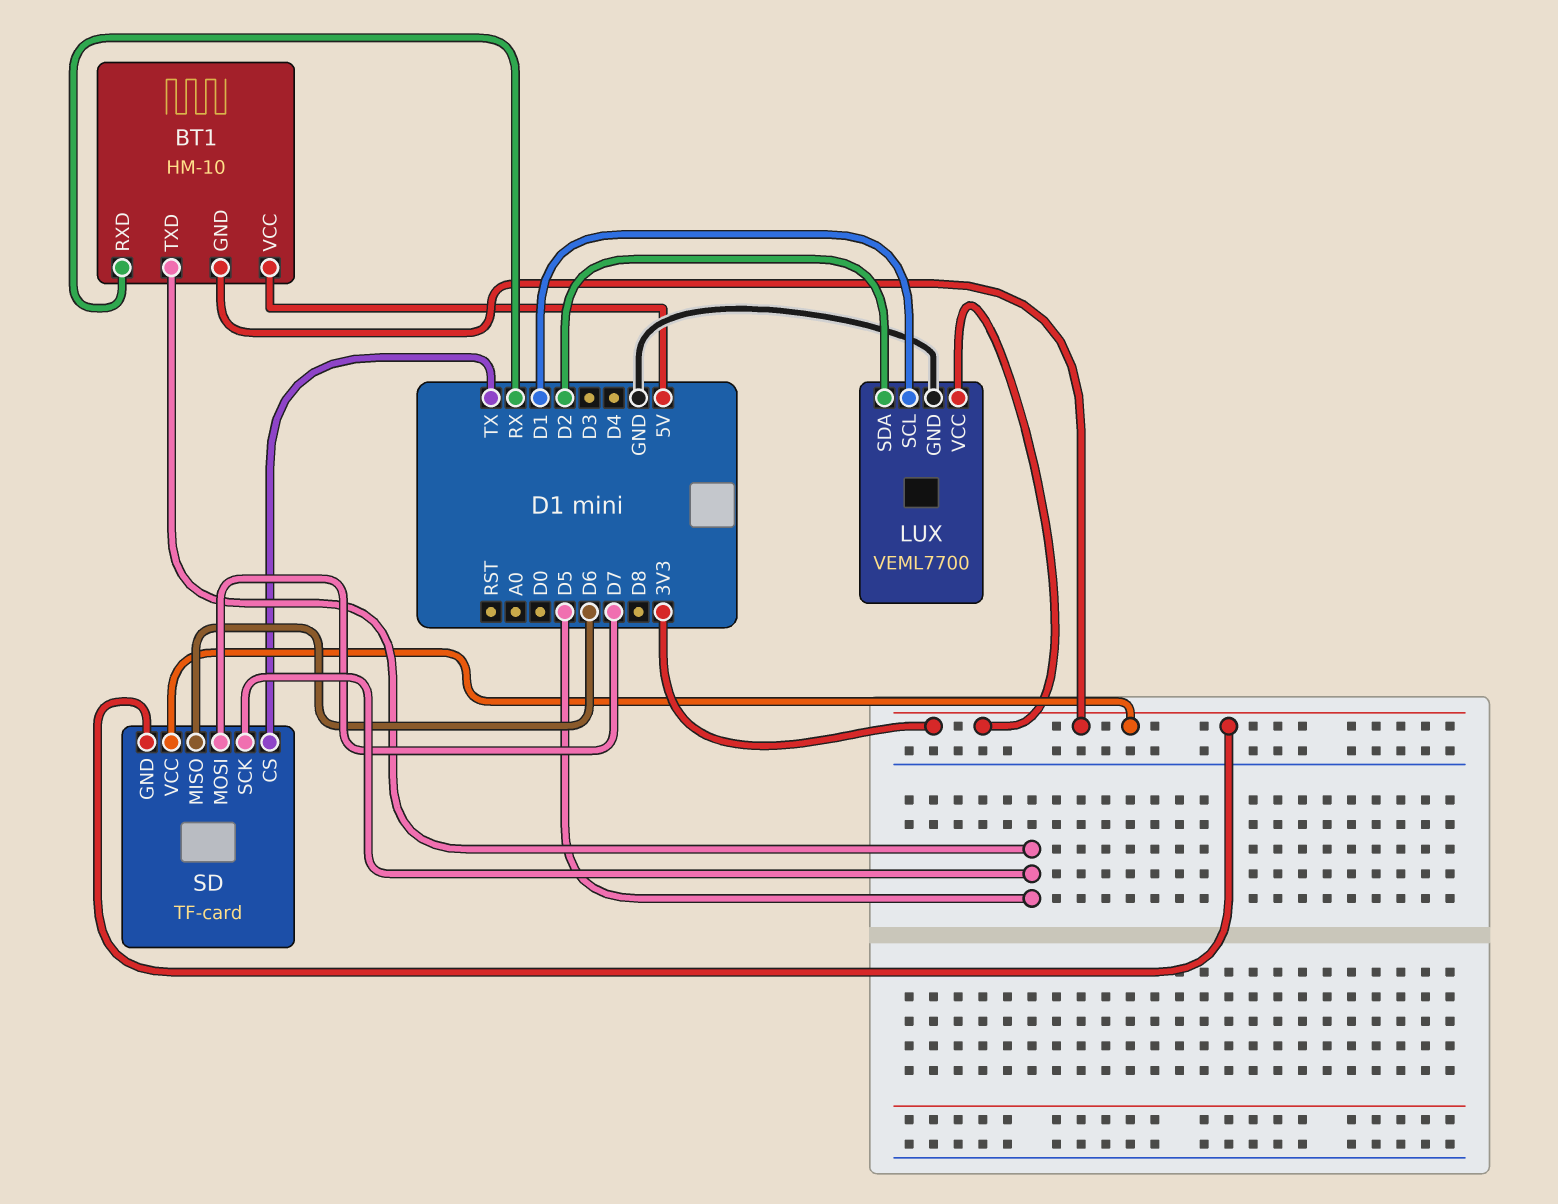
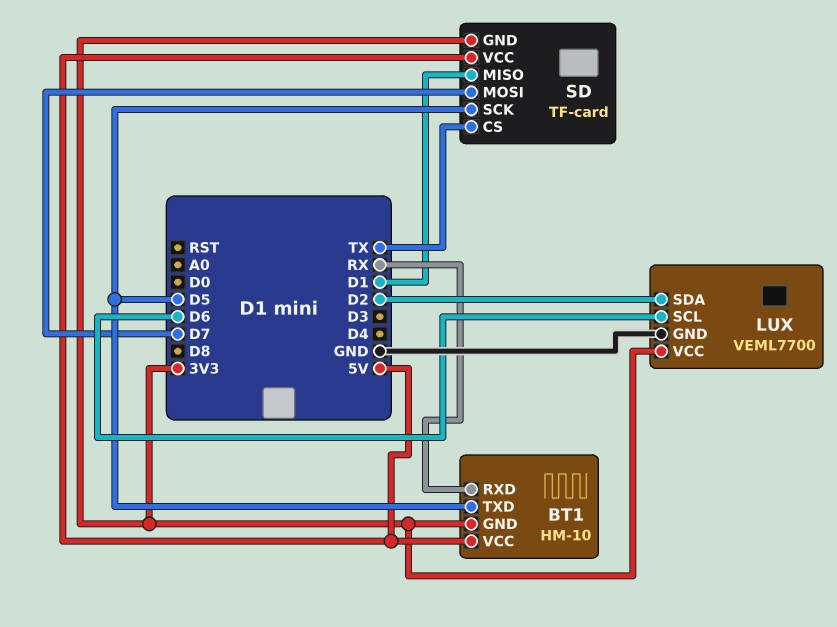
LUX pin SCL: D1 -> D6
SD pin MISO: D6 -> D1
SD pin VCC: 3V3 -> 5V

